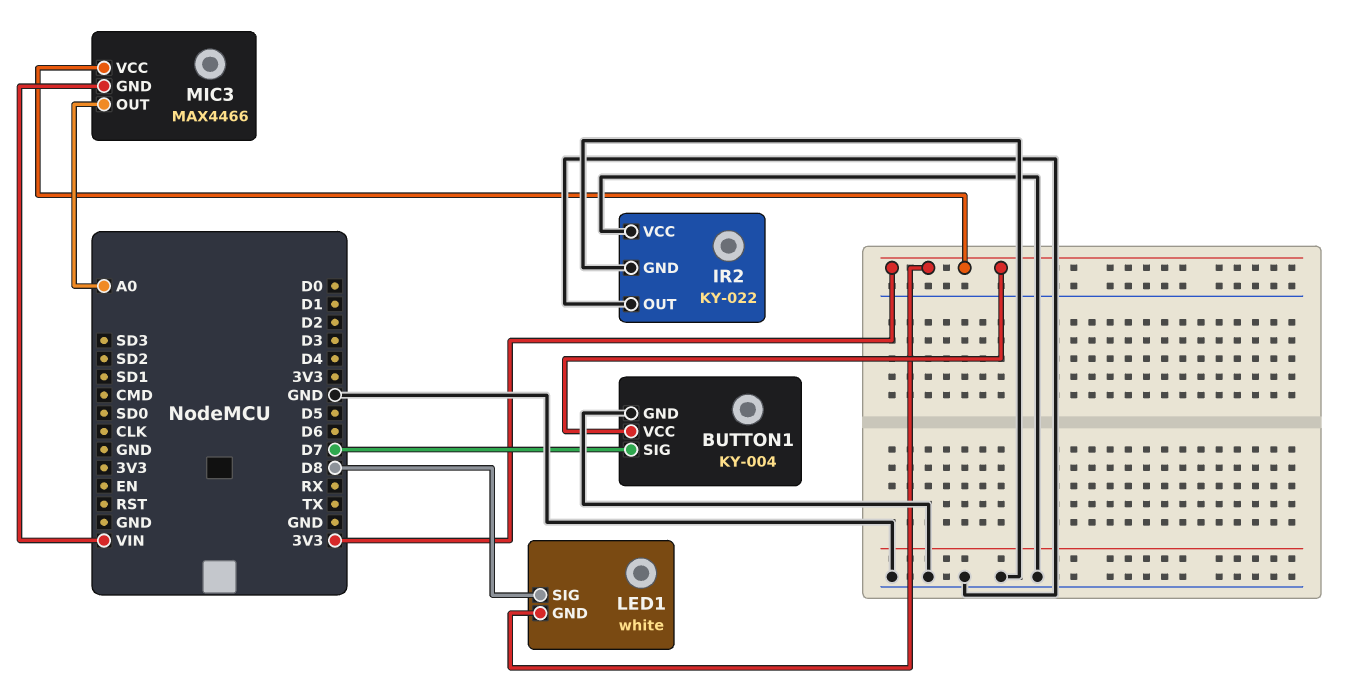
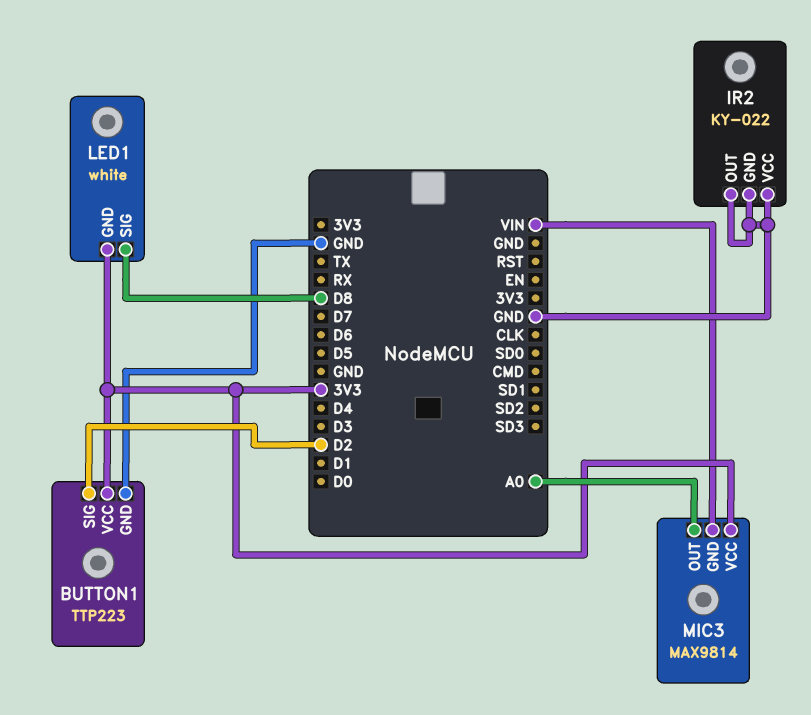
BUTTON1: KY-004 -> TTP223
BUTTON1 pin SIG: D7 -> D2
MIC3: MAX4466 -> MAX9814

